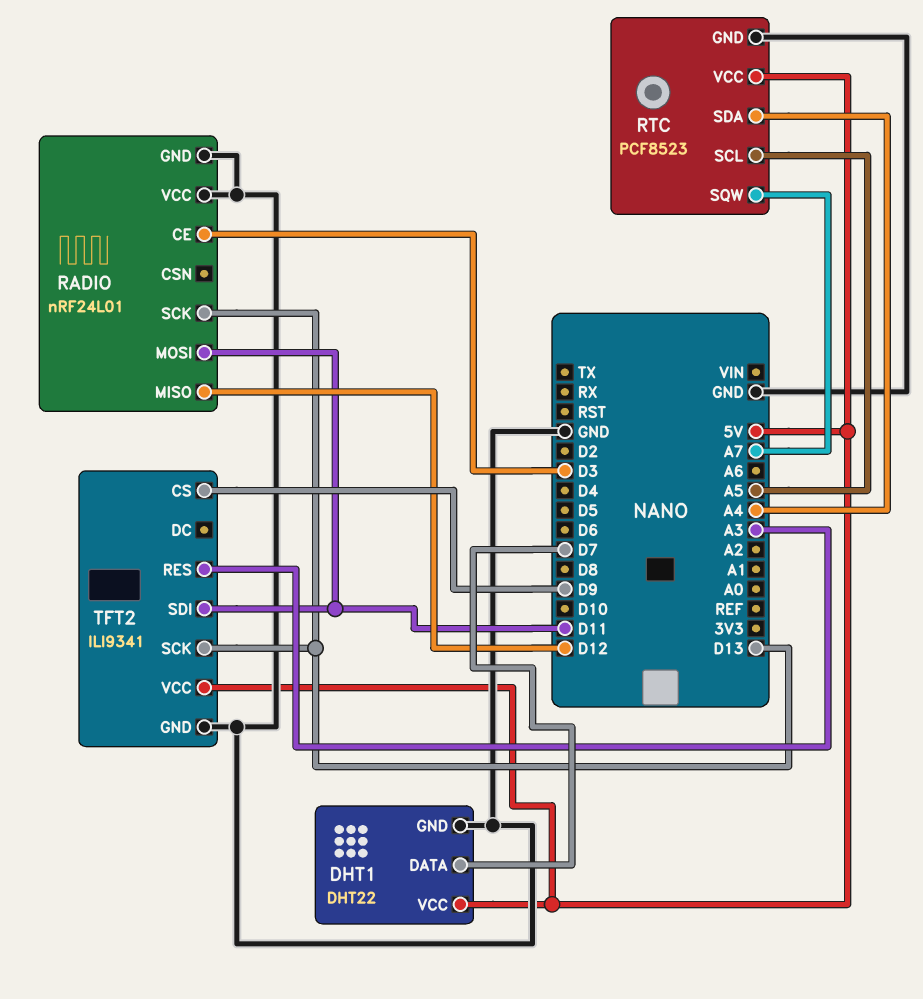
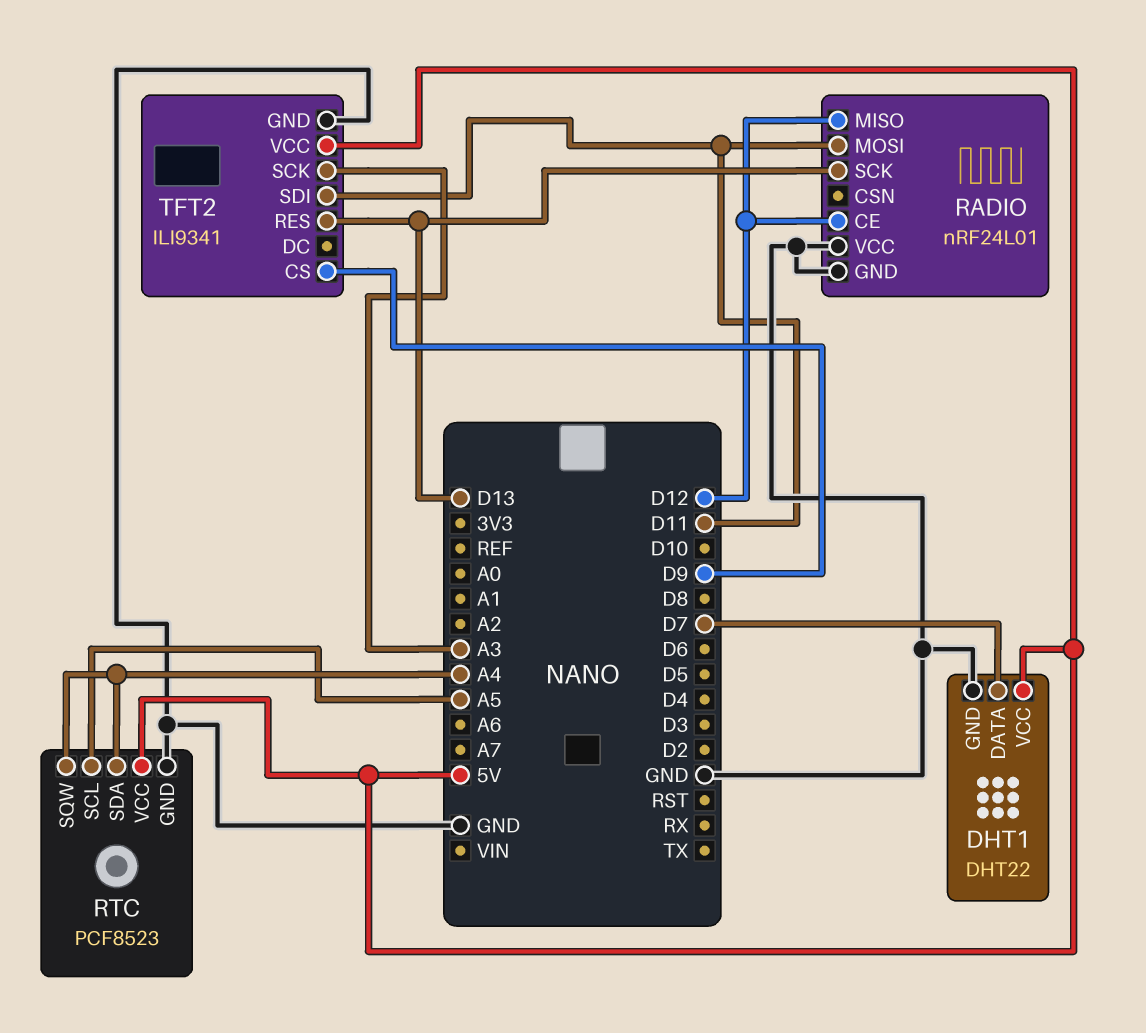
RADIO pin CE: D3 -> D12
RTC pin SQW: A7 -> A4
TFT2 pin RES: A3 -> D13
TFT2 pin SCK: D13 -> A3

